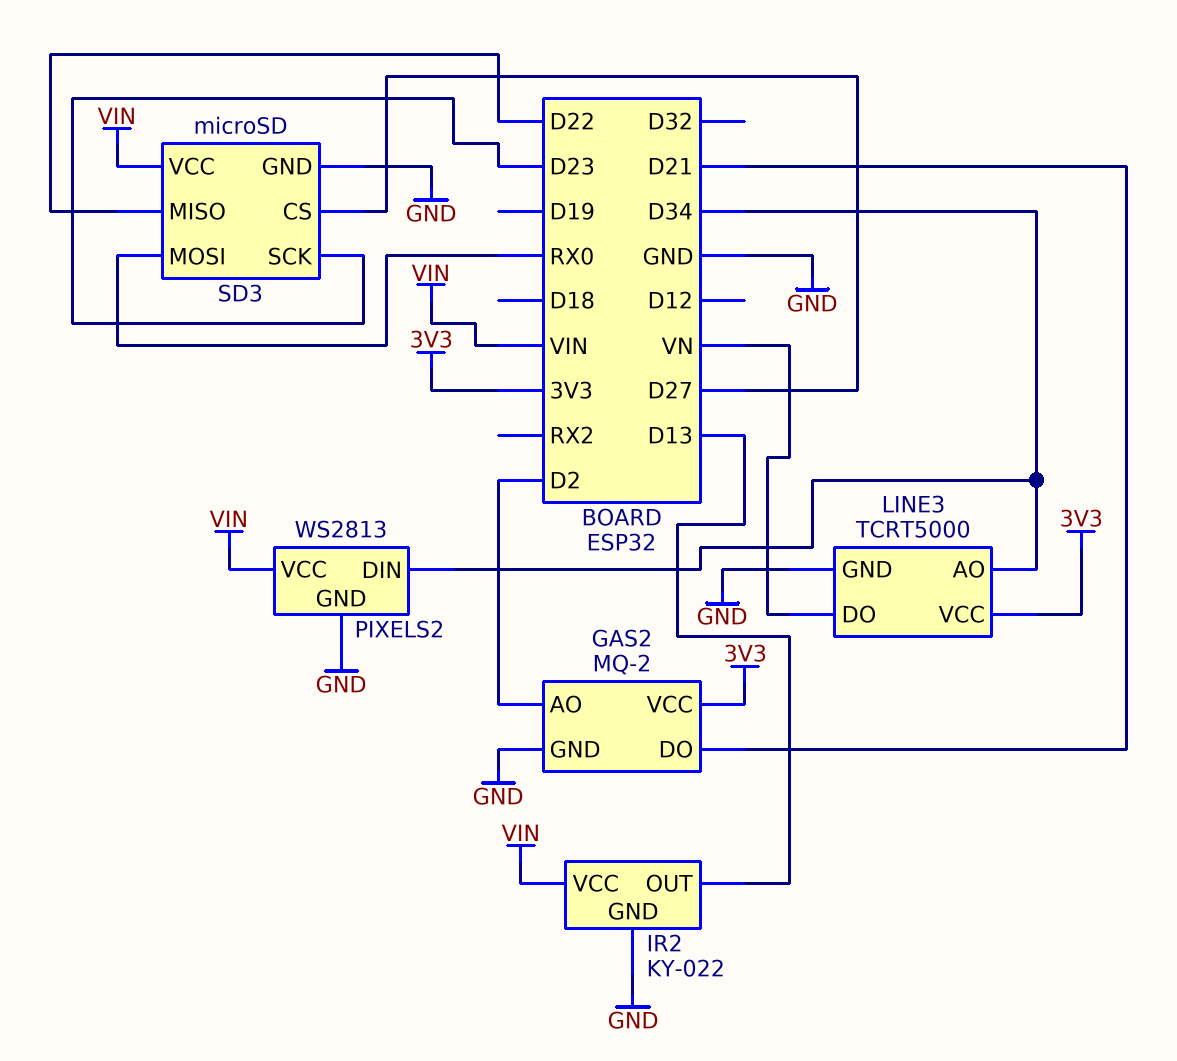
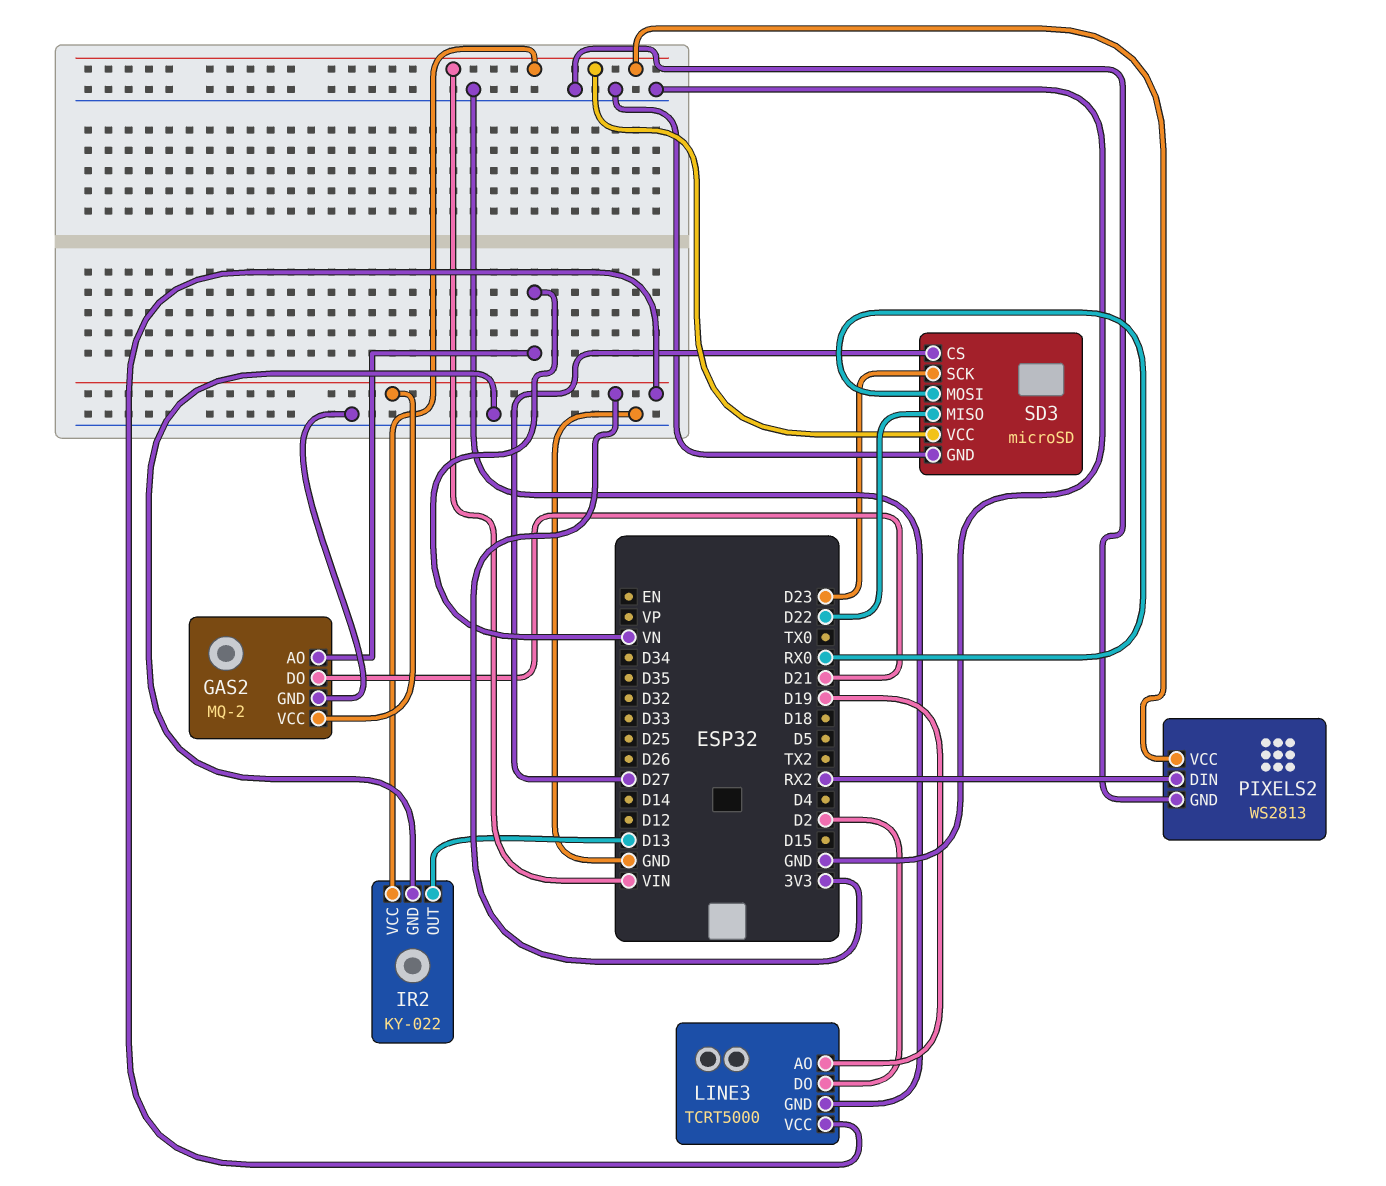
GAS2 pin AO: D2 -> VN
LINE3 pin AO: D34 -> D19
LINE3 pin DO: VN -> D2
PIXELS2 pin DIN: D34 -> RX2

